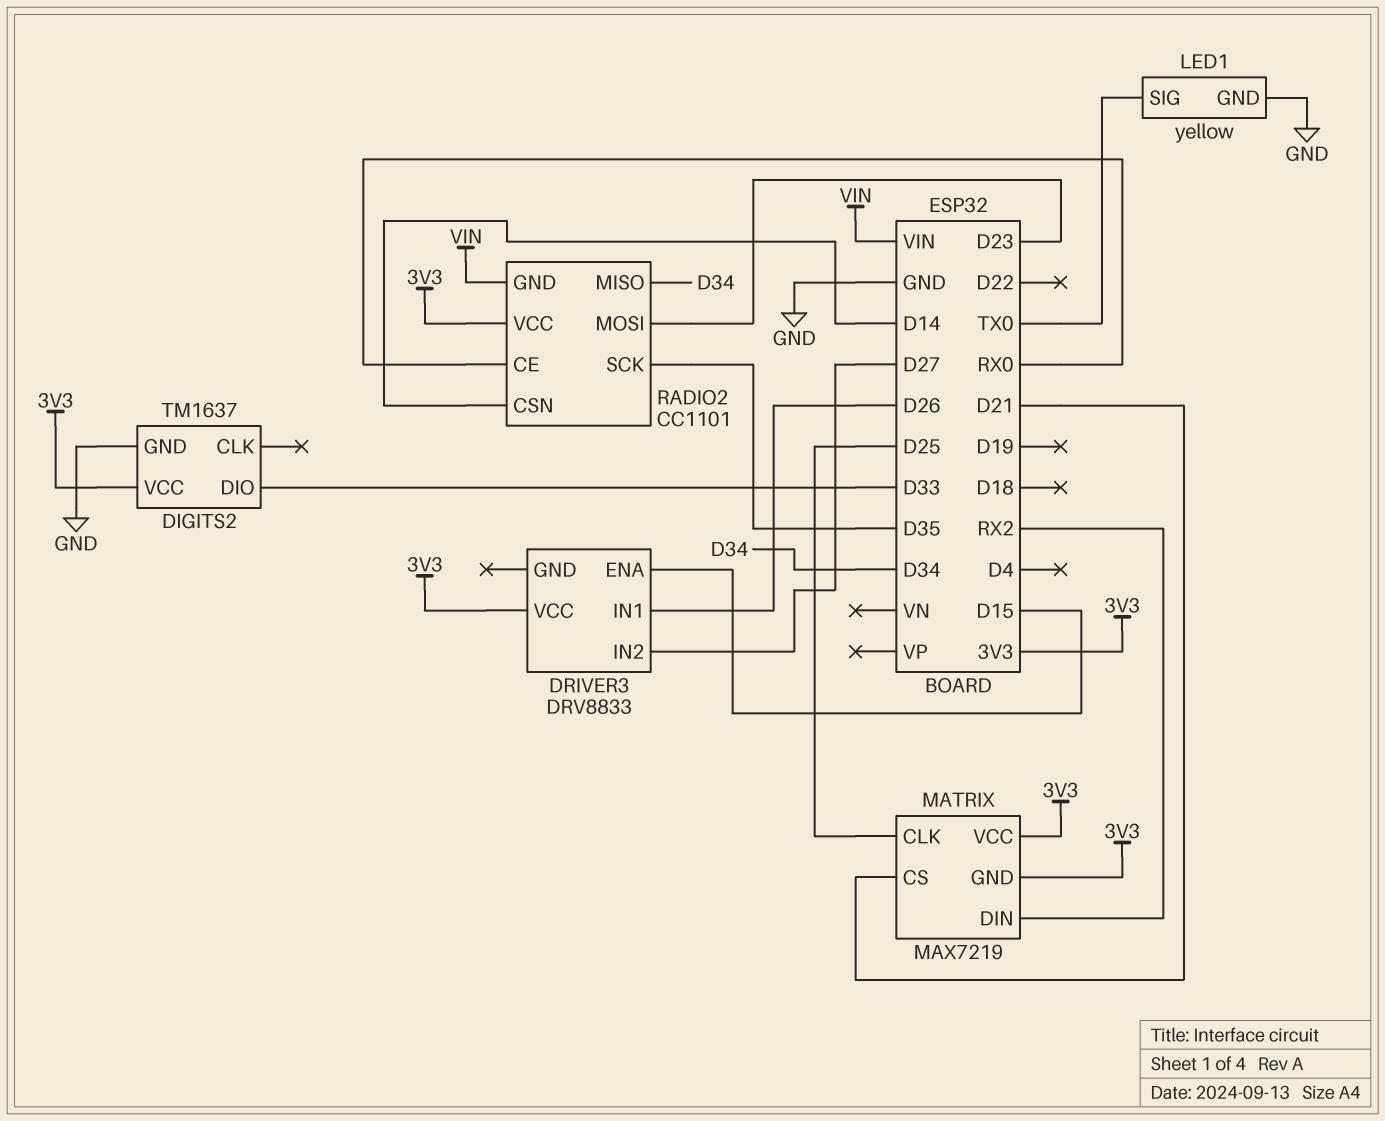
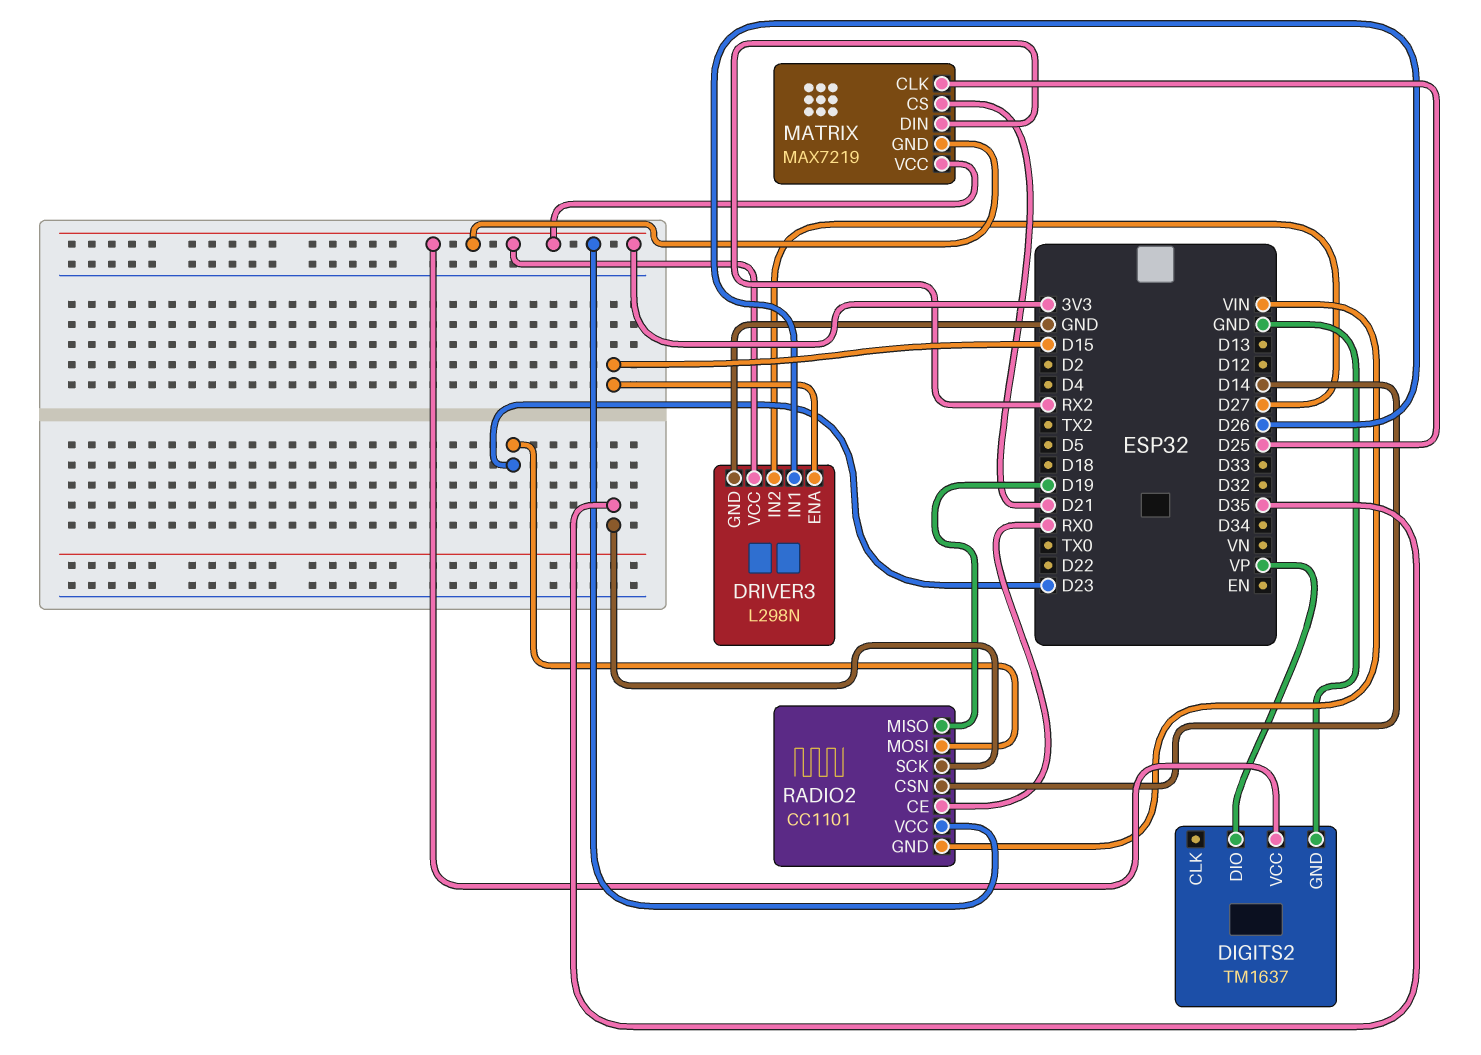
DIGITS2 pin DIO: D33 -> VP
DRIVER3: DRV8833 -> L298N
DRIVER3 pin GND: none -> GND
LED1: yellow -> none
LED1 pin GND: GND -> none
LED1 pin SIG: TX0 -> none
RADIO2 pin MISO: D34 -> D19

